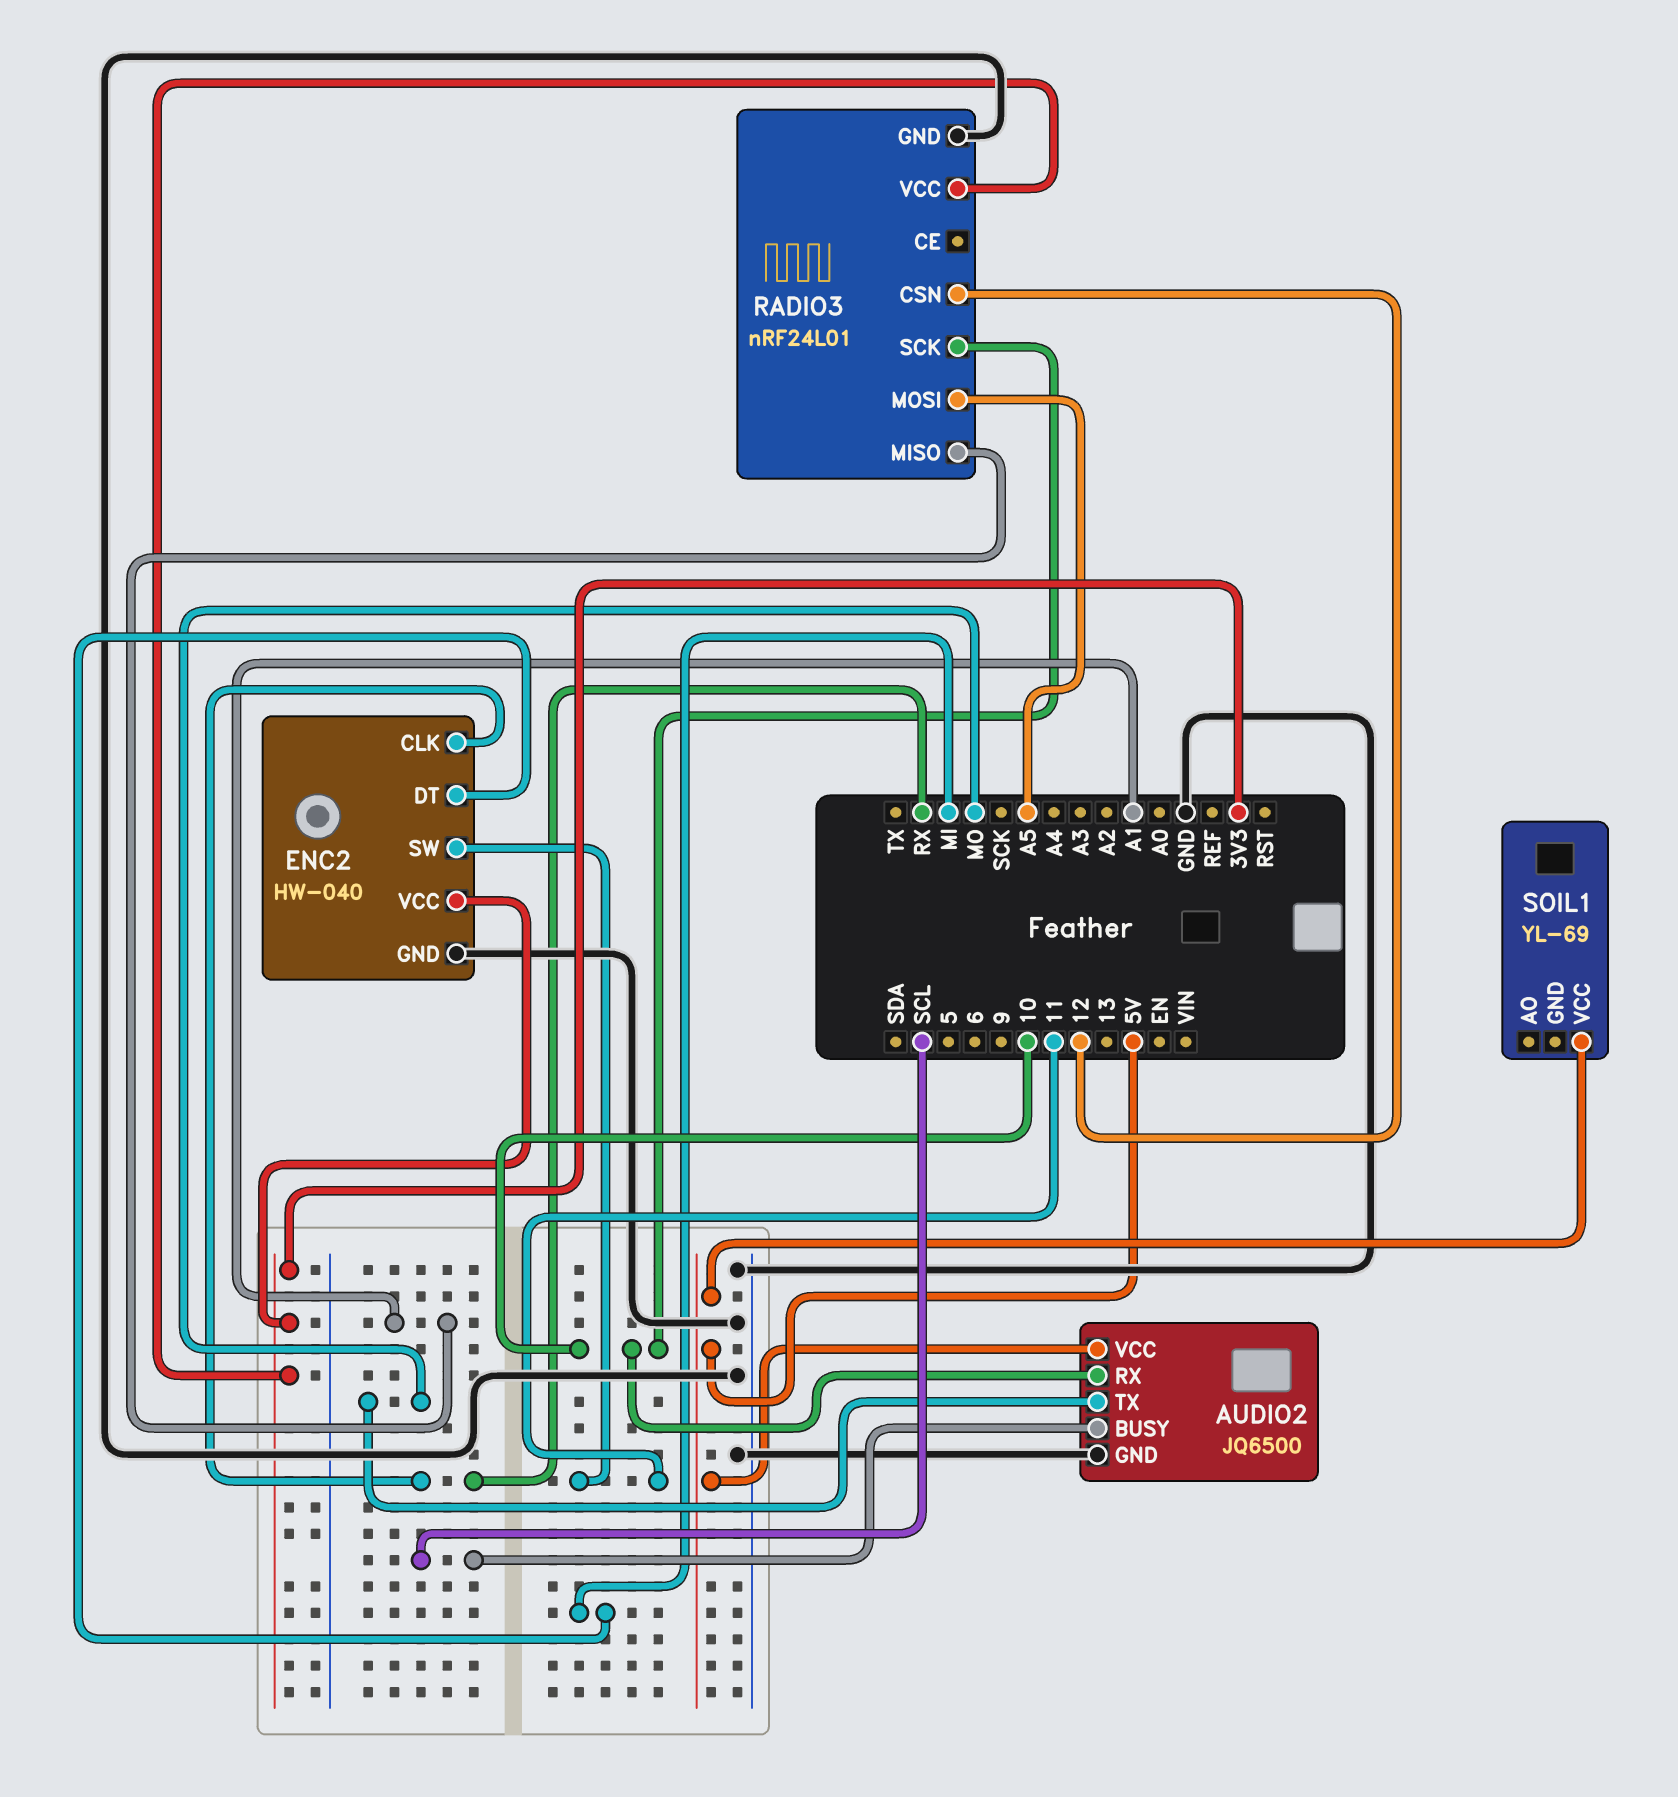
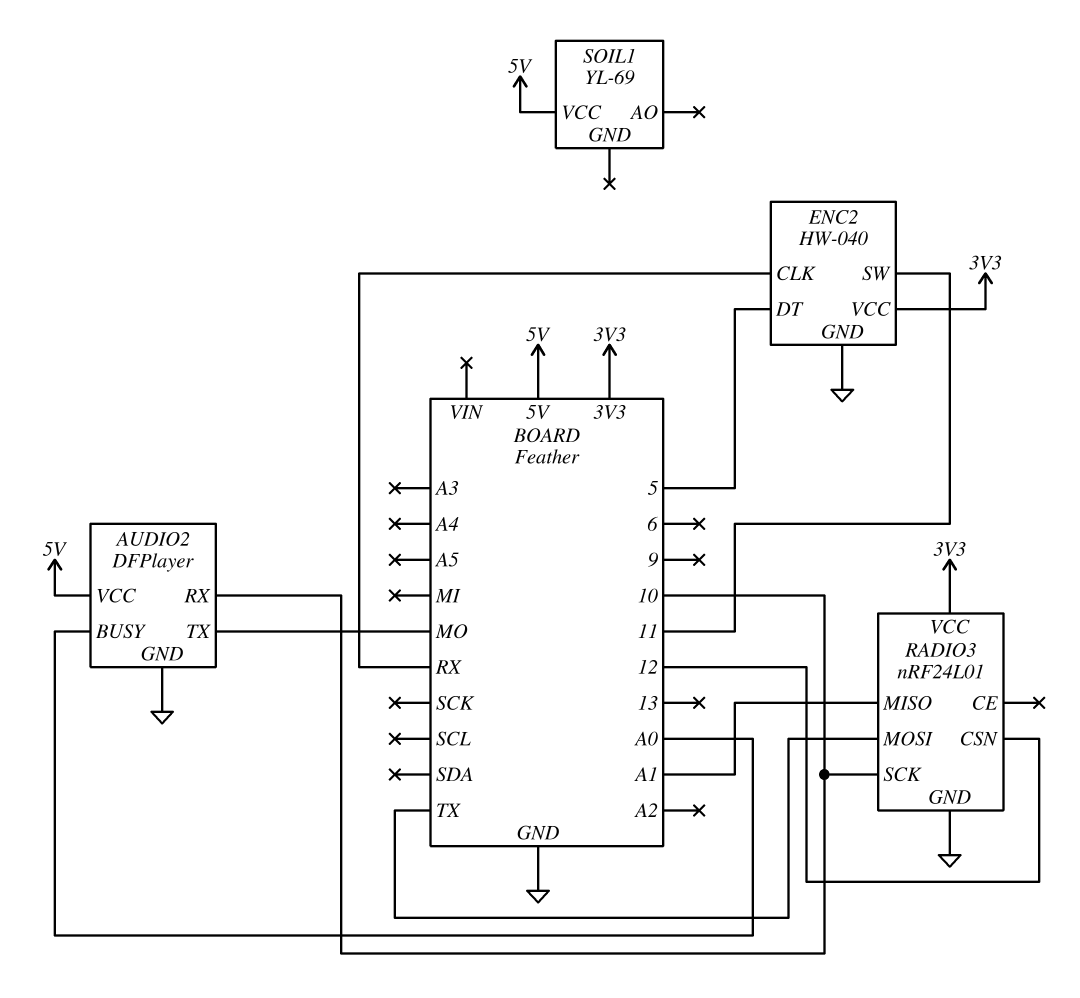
AUDIO2: JQ6500 -> DFPlayer
AUDIO2 pin BUSY: SCL -> A0
ENC2 pin DT: MI -> 5
RADIO3 pin MOSI: A5 -> TX

